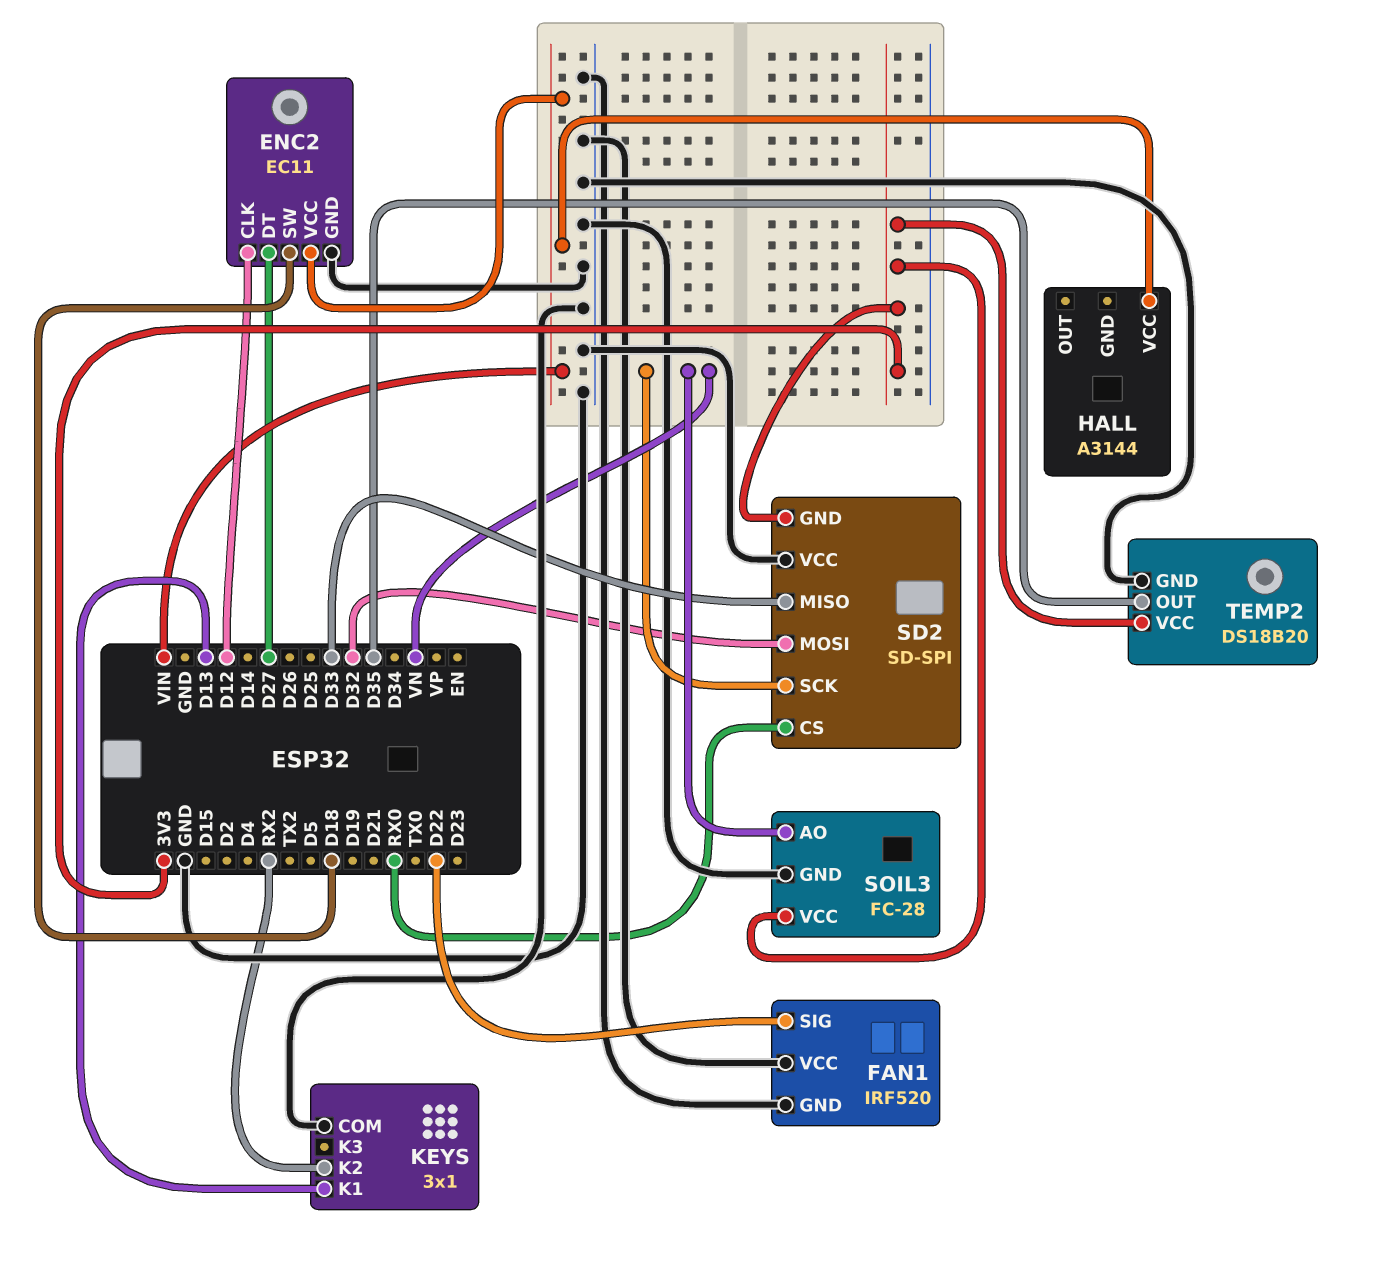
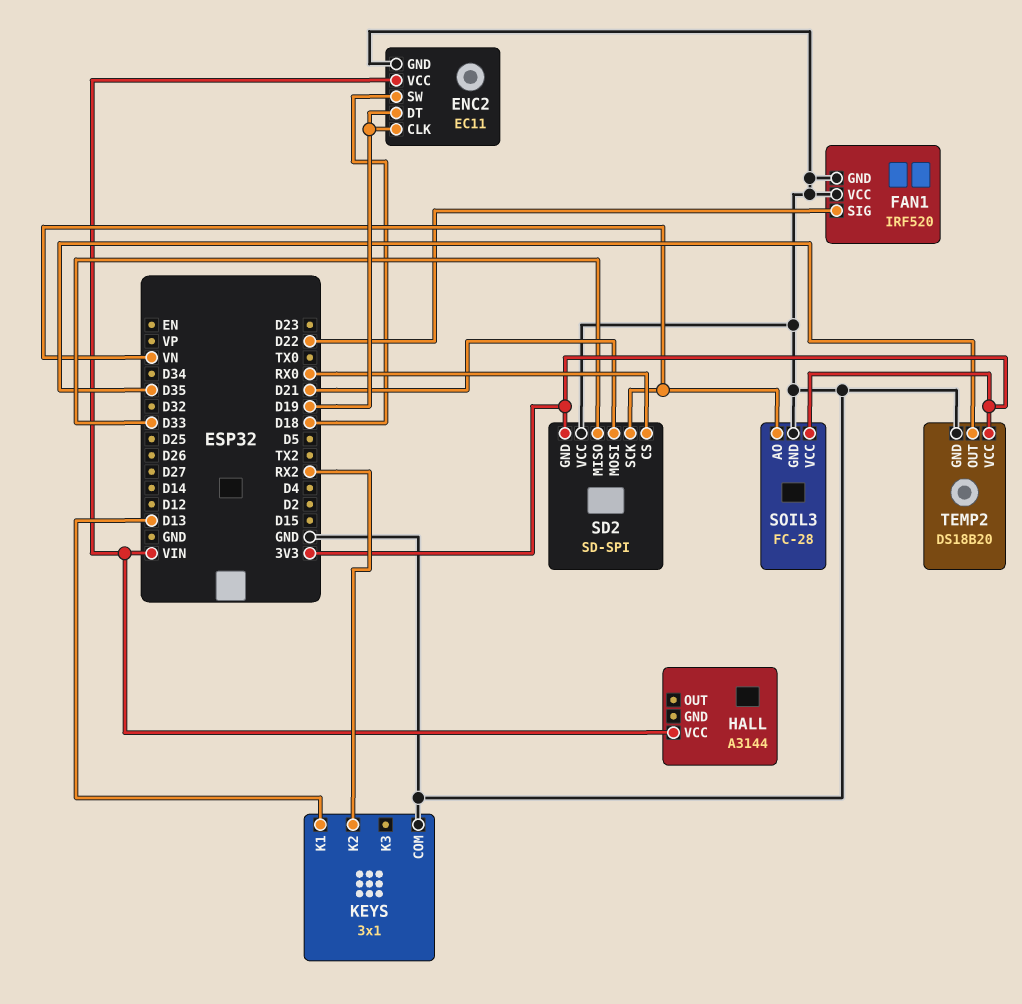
ENC2 pin CLK: D12 -> D19
ENC2 pin DT: D27 -> D19
SD2 pin MOSI: D32 -> D21

